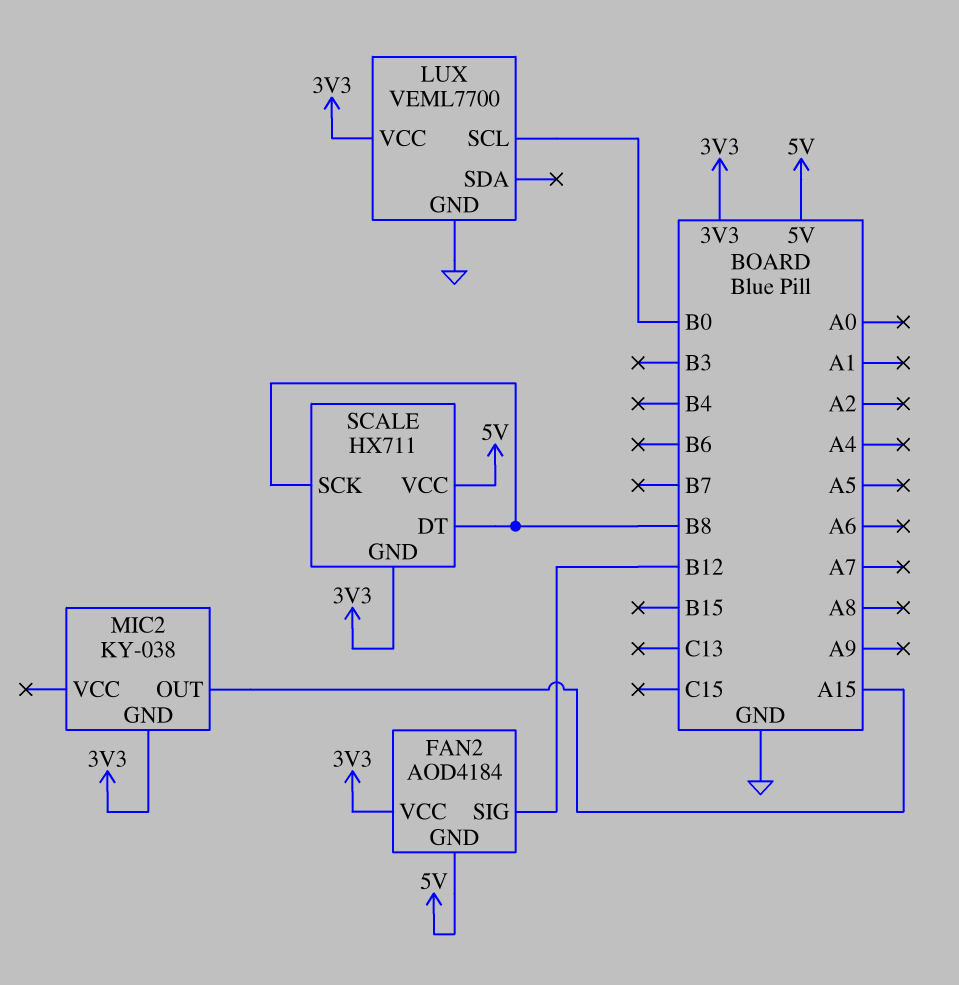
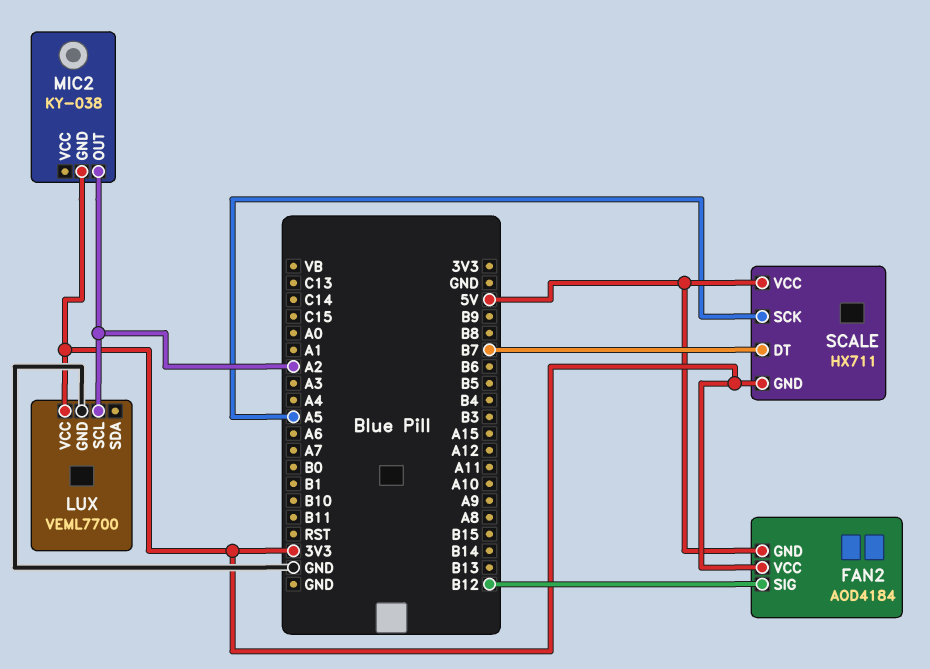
LUX pin SCL: B0 -> A2
MIC2 pin OUT: A15 -> A2
SCALE pin DT: B8 -> B7
SCALE pin SCK: B8 -> A5

